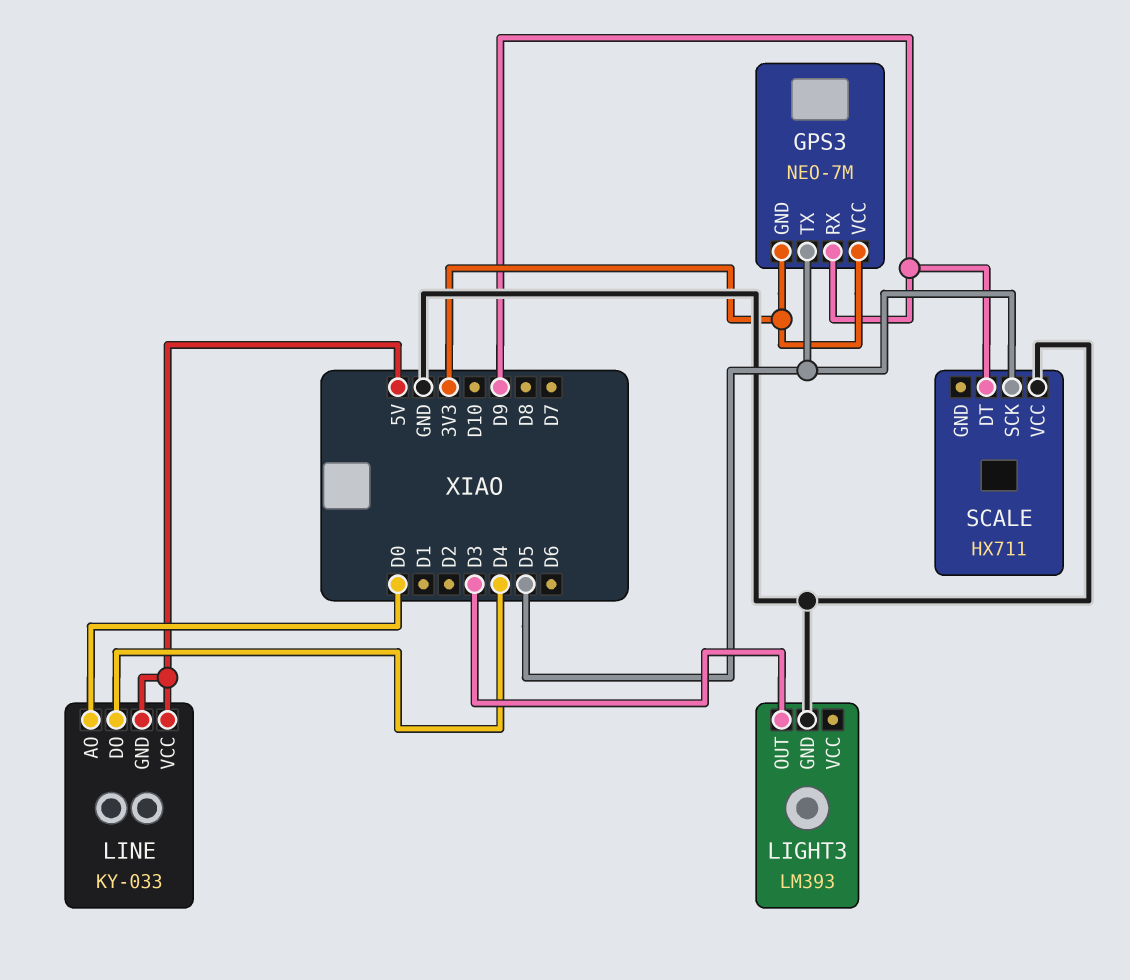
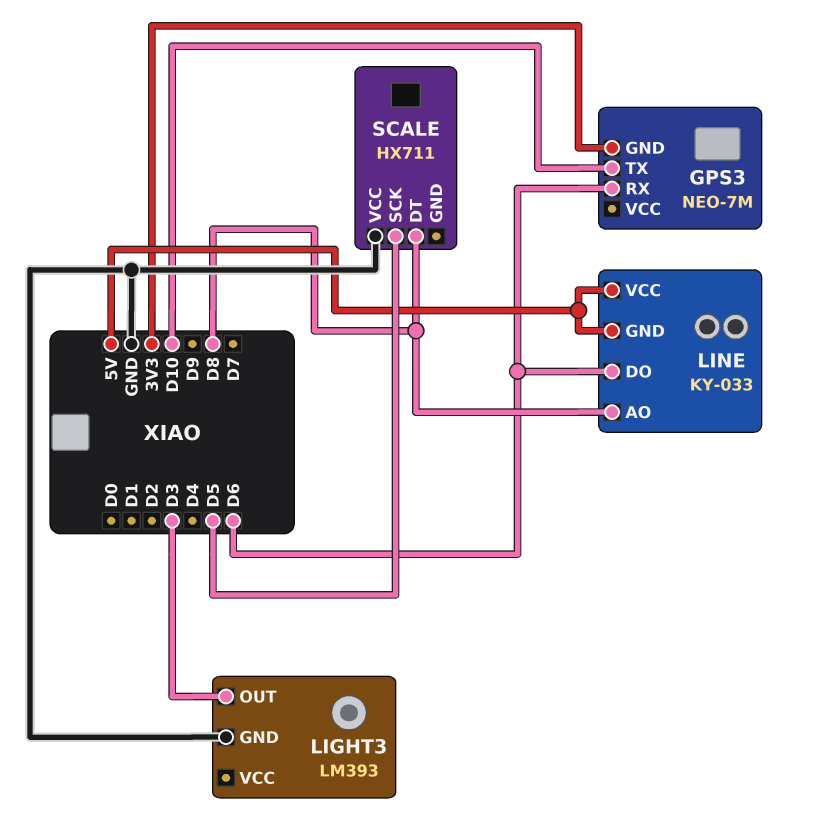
GPS3 pin RX: D9 -> D6
GPS3 pin TX: D5 -> D10
GPS3 pin VCC: 3V3 -> none
LINE pin AO: D0 -> D8
LINE pin DO: D4 -> D6
SCALE pin DT: D9 -> D8

